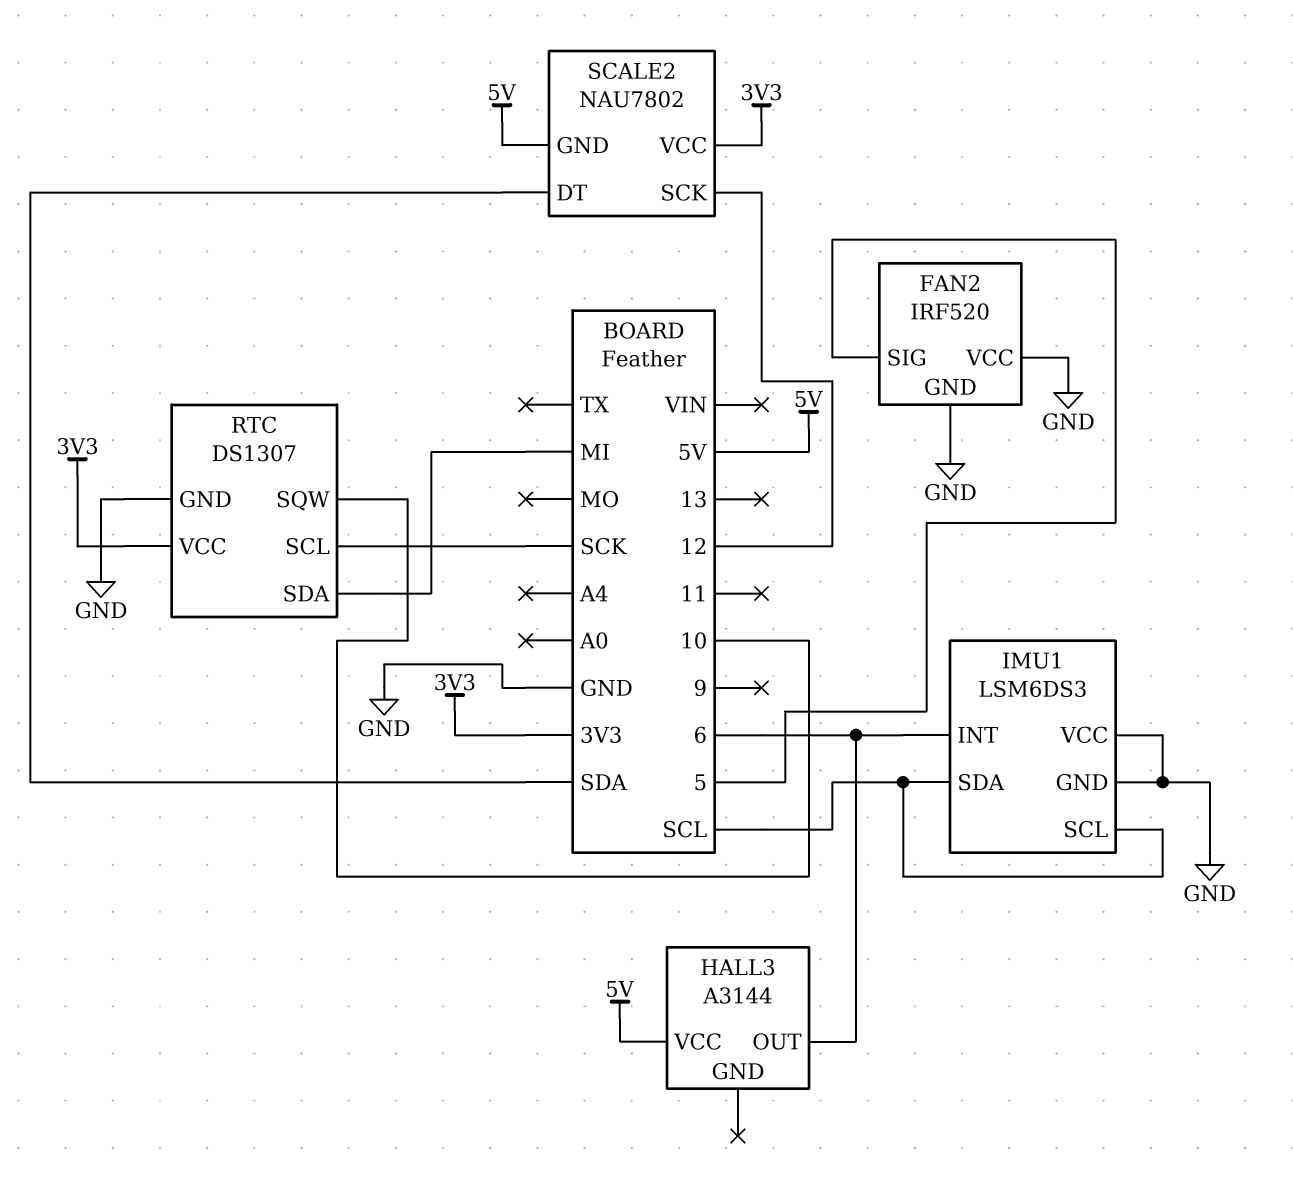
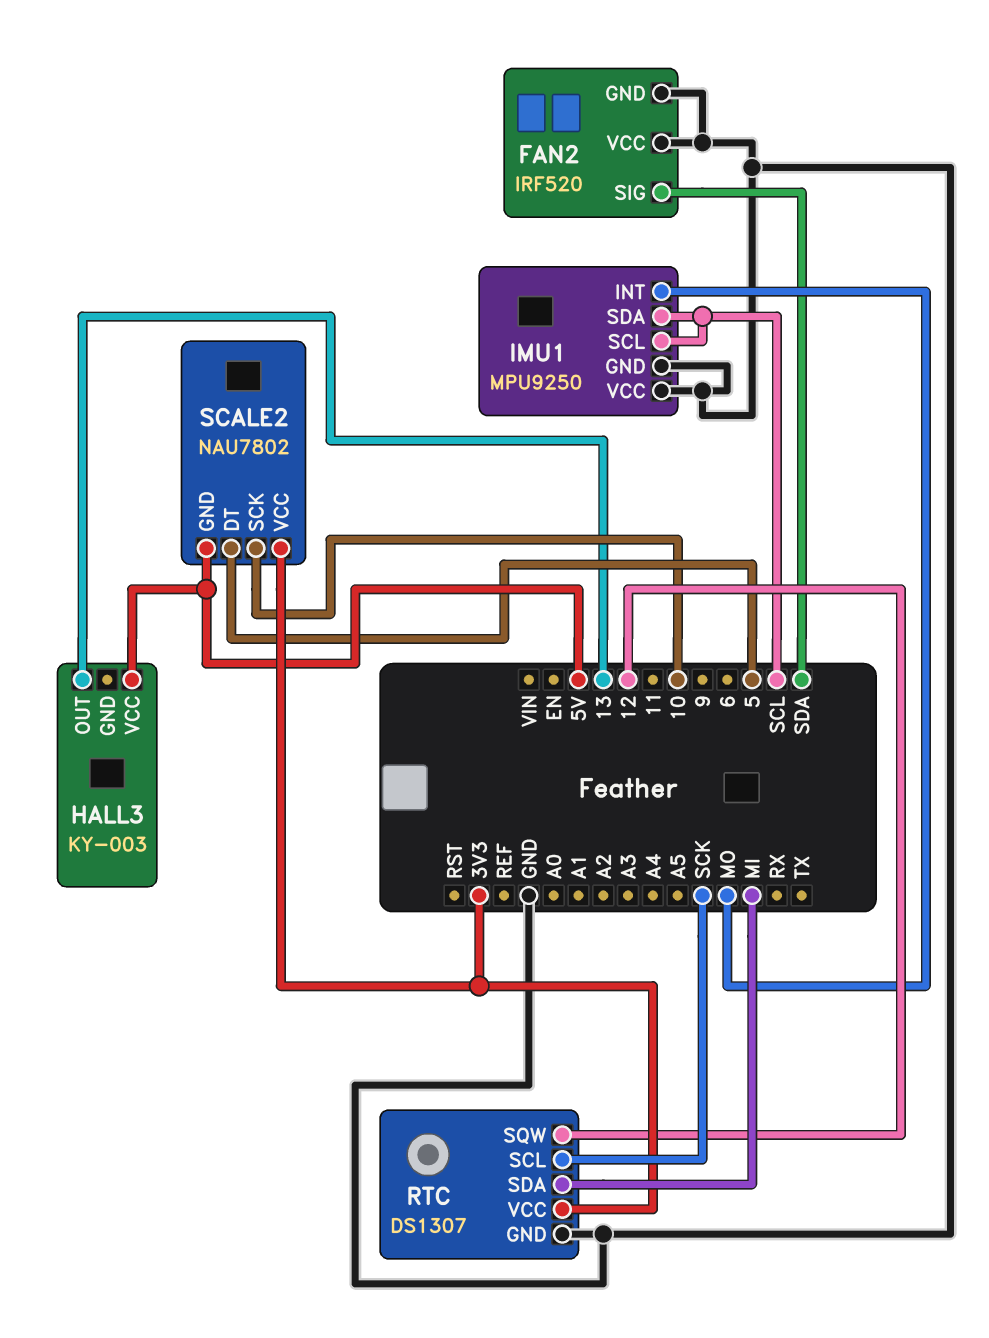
FAN2 pin SIG: 5 -> SDA
HALL3: A3144 -> KY-003
HALL3 pin OUT: 6 -> 13
IMU1: LSM6DS3 -> MPU9250
IMU1 pin INT: 6 -> MO
RTC pin SQW: 10 -> 12
SCALE2 pin DT: SDA -> 5
SCALE2 pin SCK: 12 -> 10

